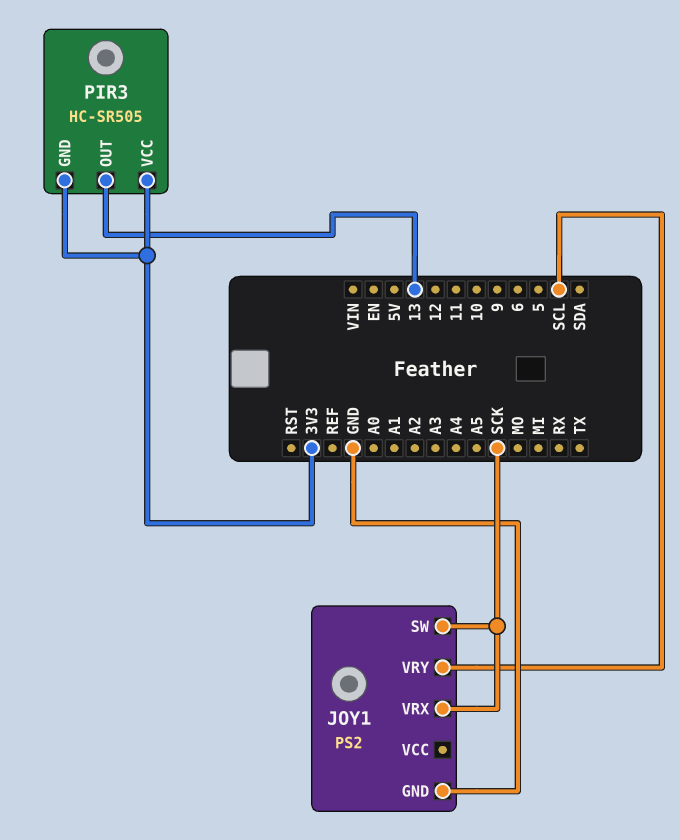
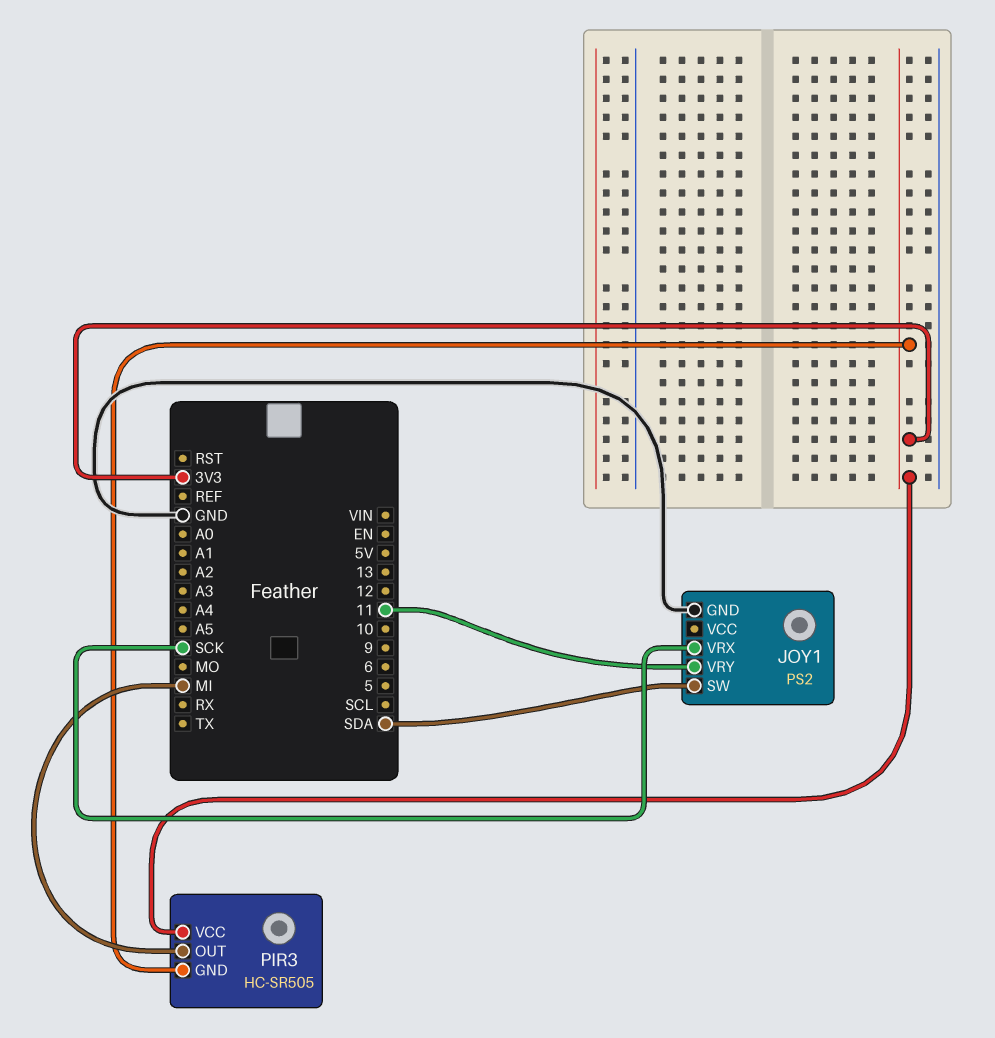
JOY1 pin SW: SCK -> SDA
JOY1 pin VRY: SCL -> 11
PIR3 pin OUT: 13 -> MI

